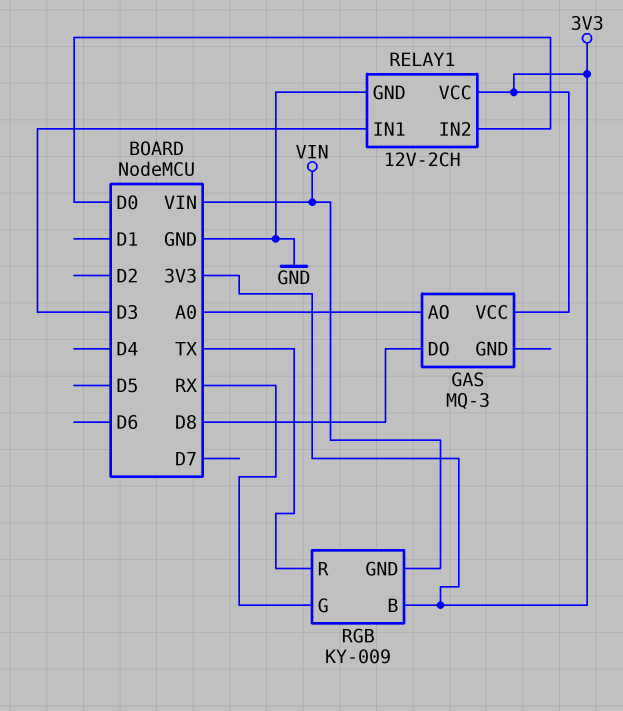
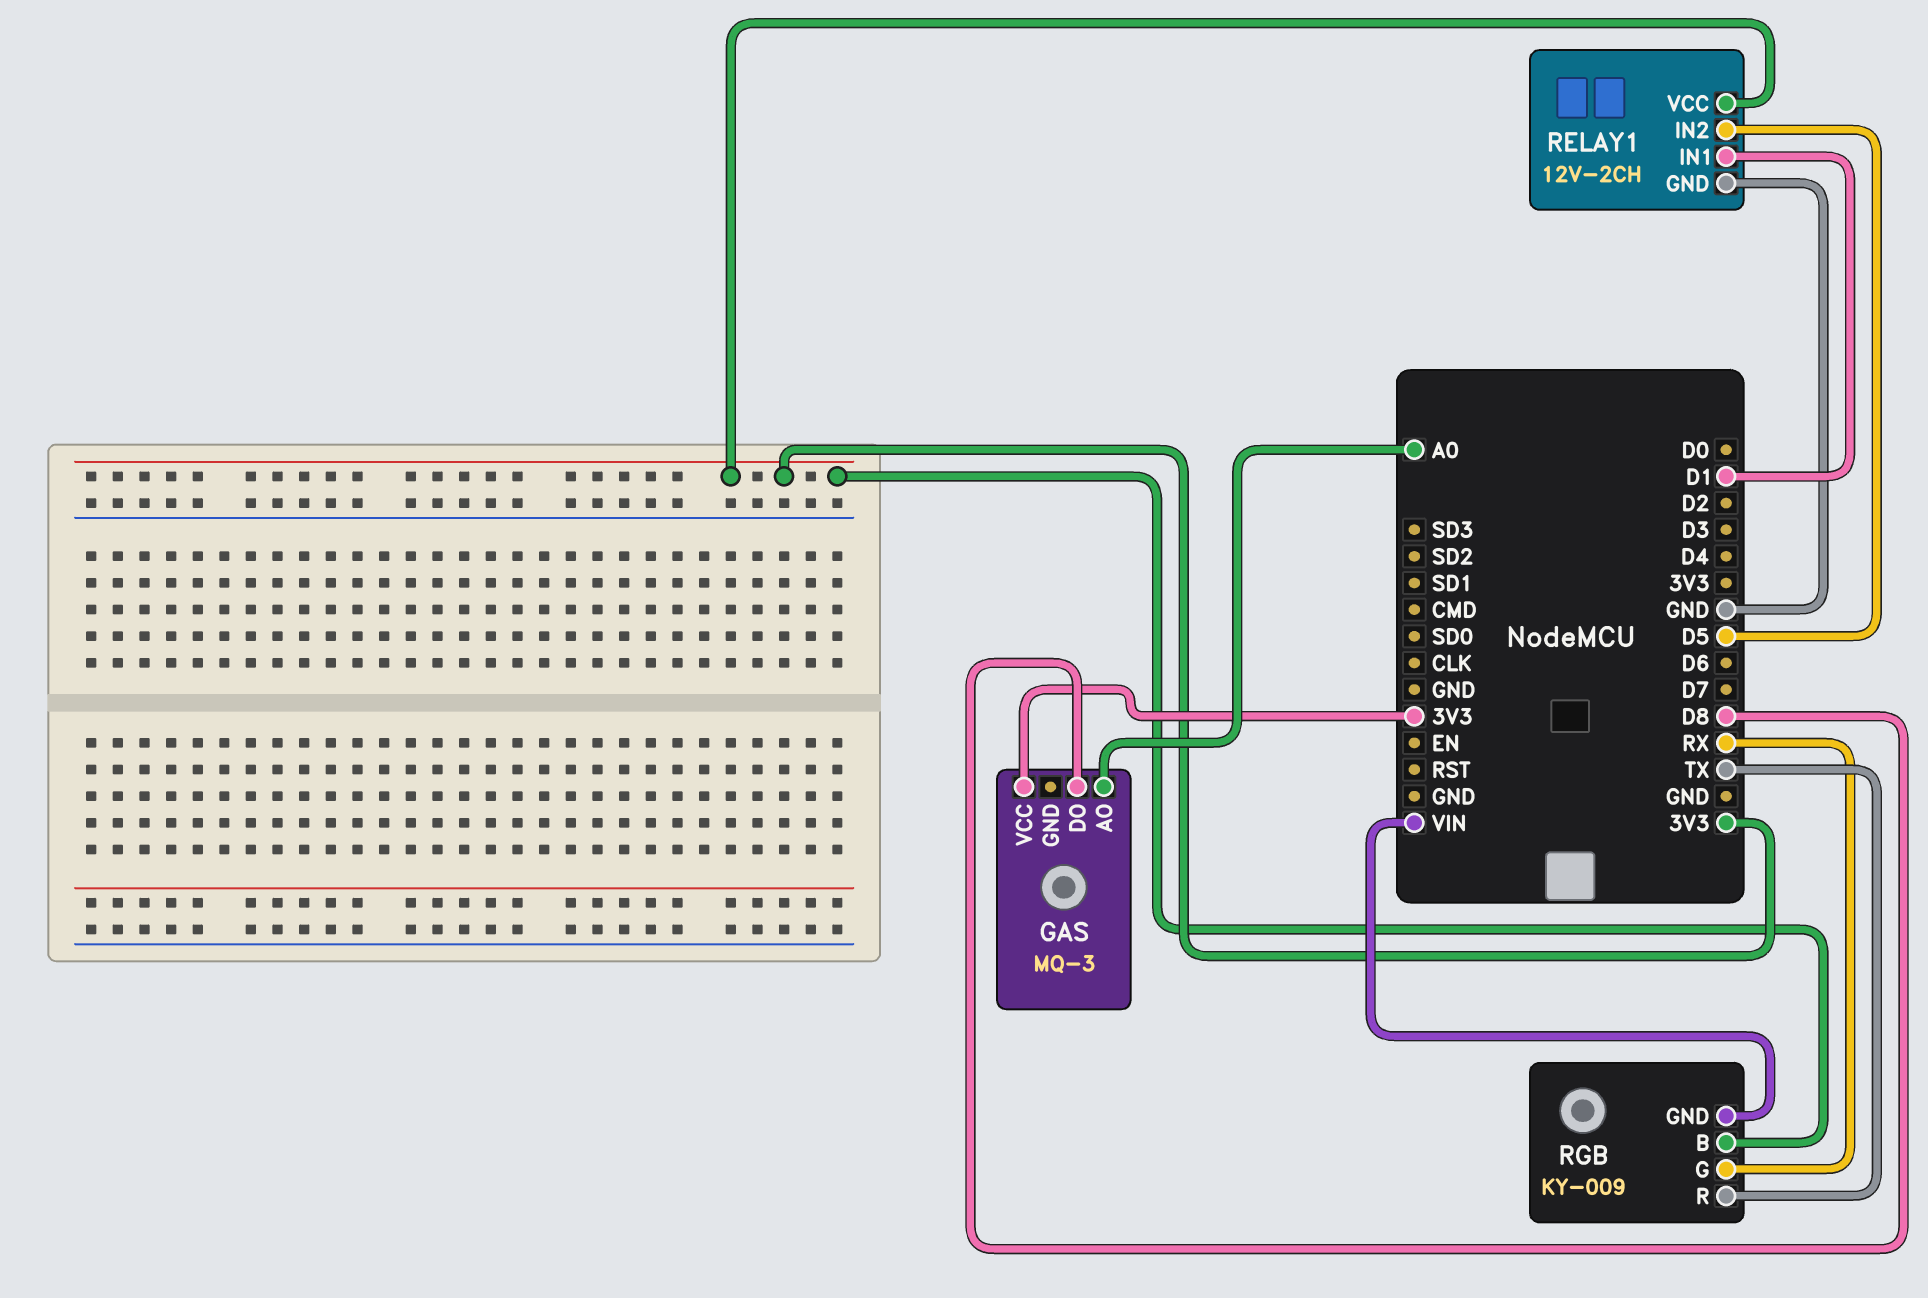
RELAY1 pin IN1: D3 -> D1
RELAY1 pin IN2: D0 -> D5

